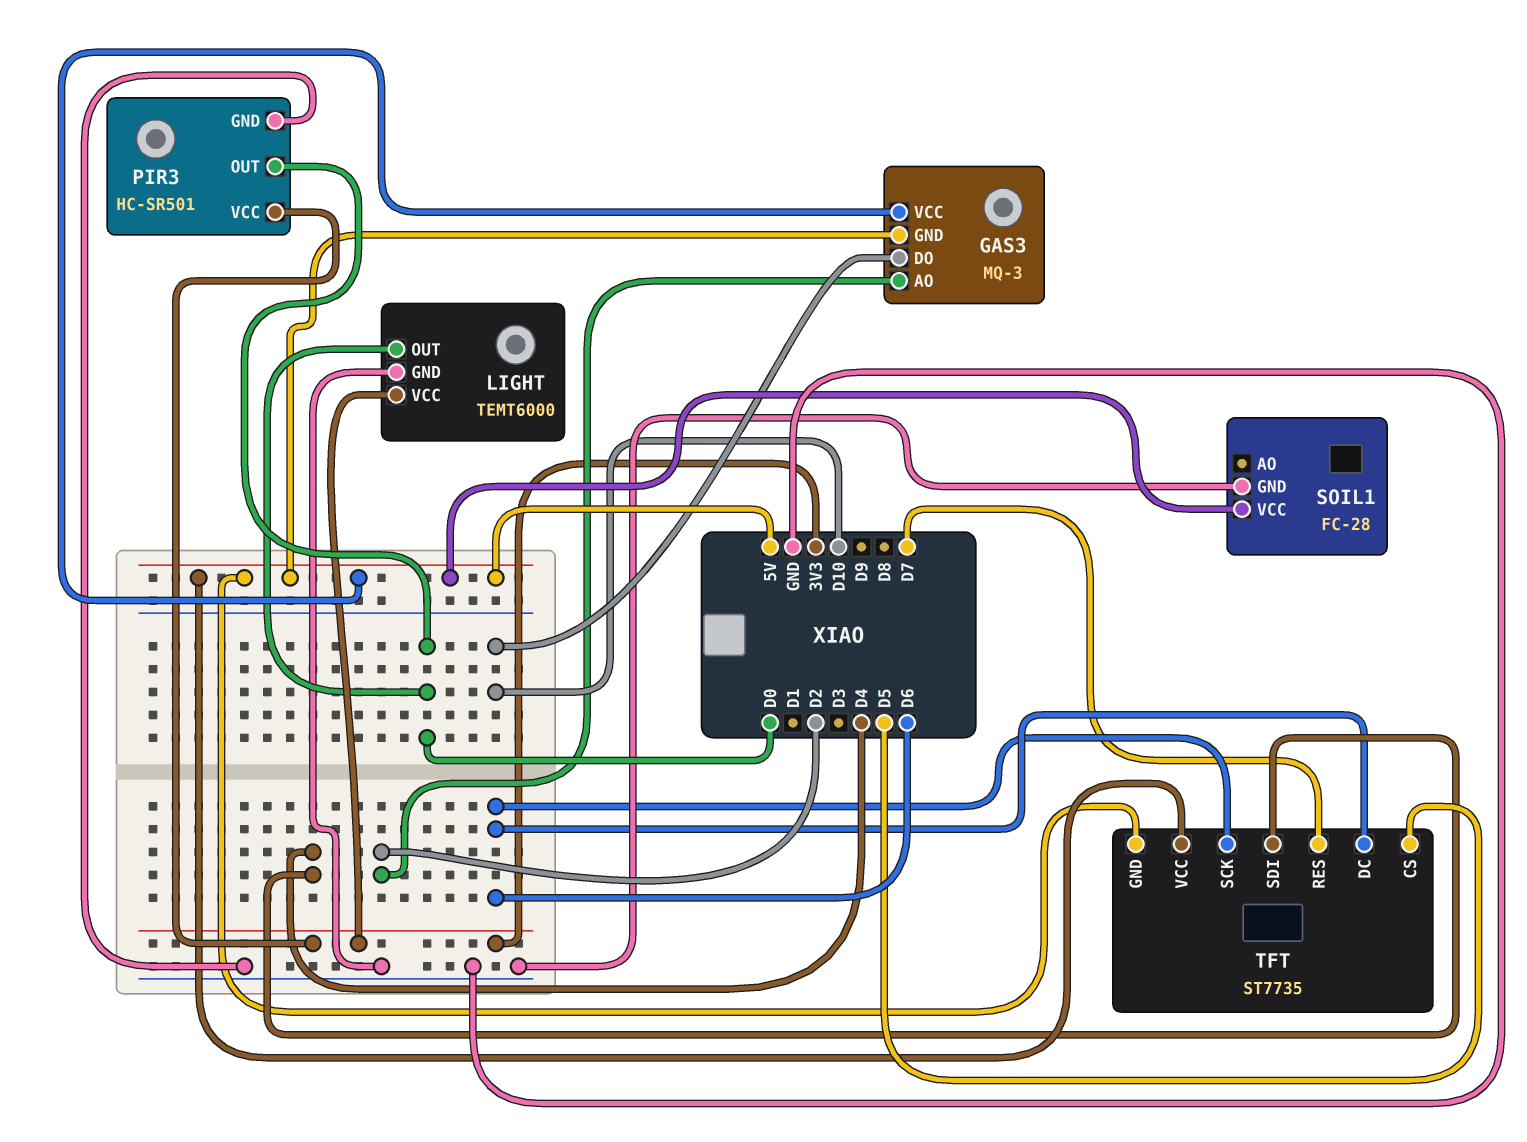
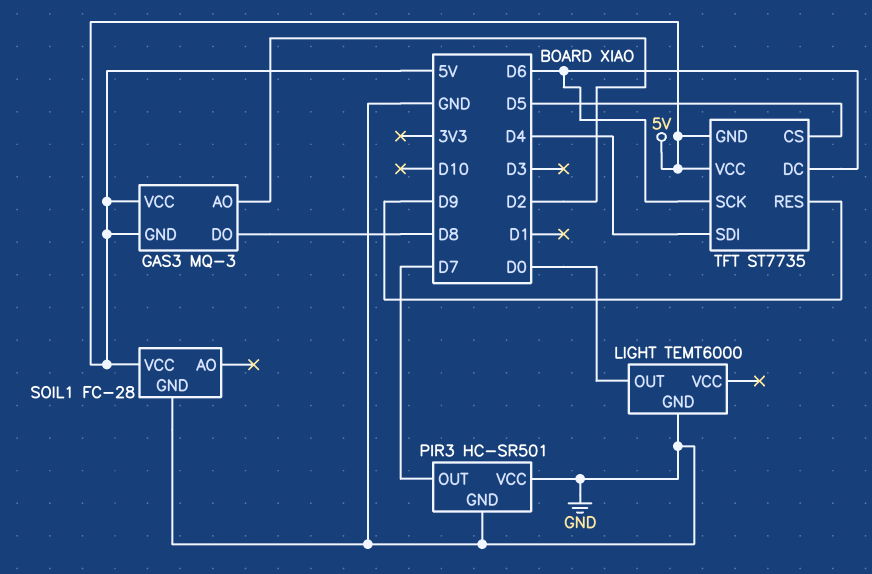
GAS3 pin DO: D10 -> D8
LIGHT pin VCC: 3V3 -> none
PIR3 pin OUT: D0 -> D7
PIR3 pin VCC: 3V3 -> GND
TFT pin RES: D7 -> D9

